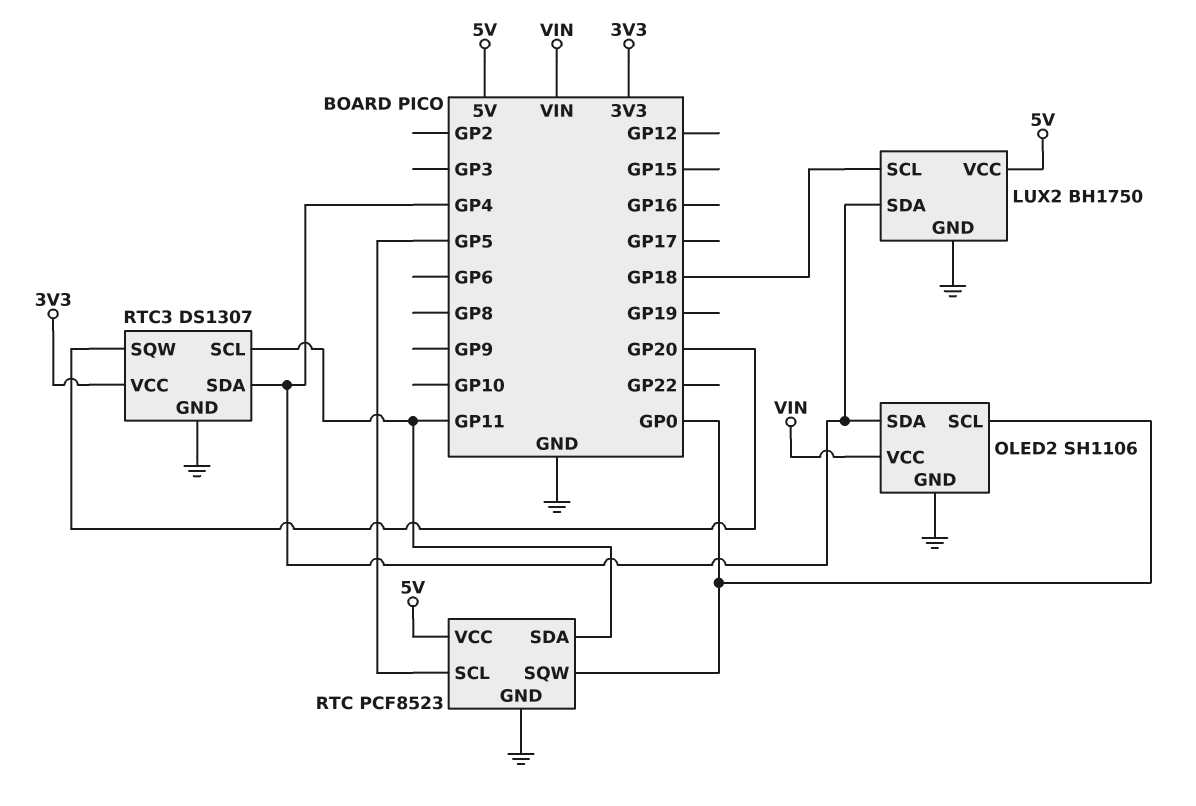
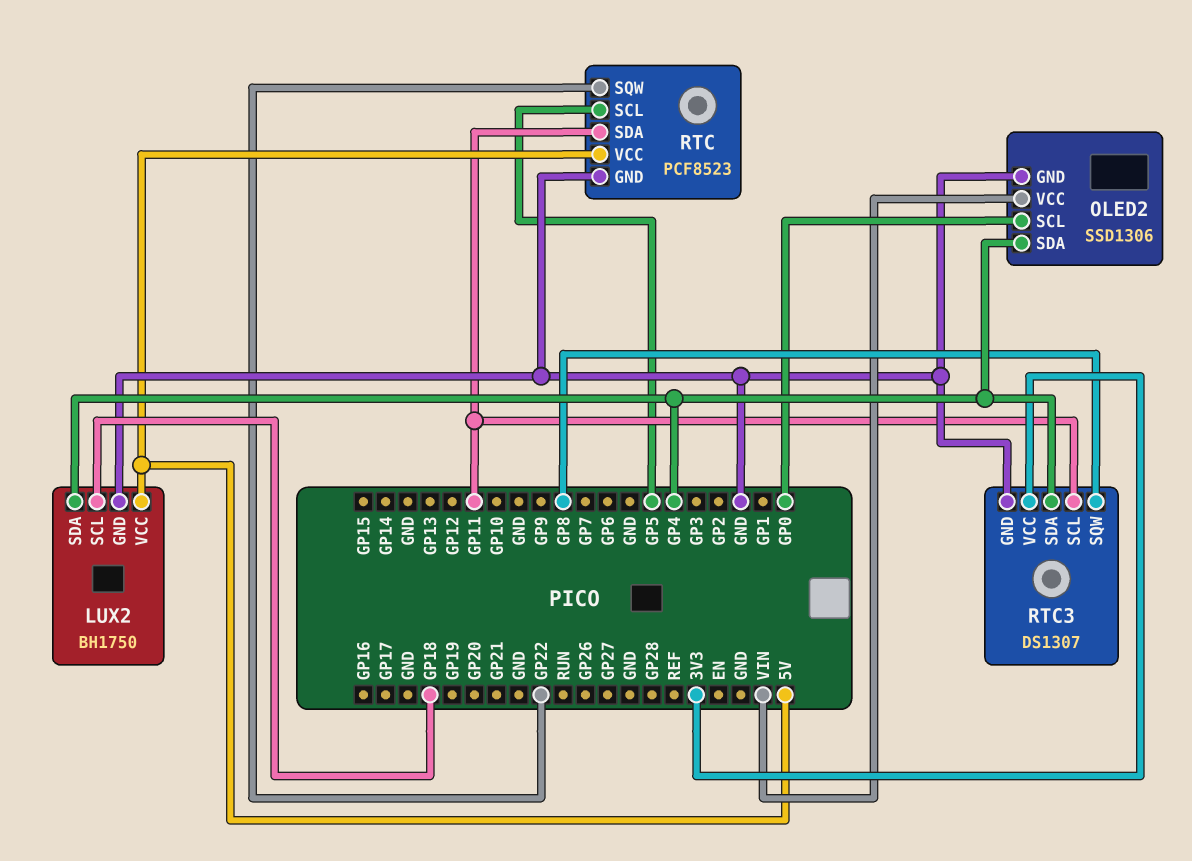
OLED2: SH1106 -> SSD1306
RTC pin SQW: GP0 -> GP22
RTC3 pin SQW: GP20 -> GP8

